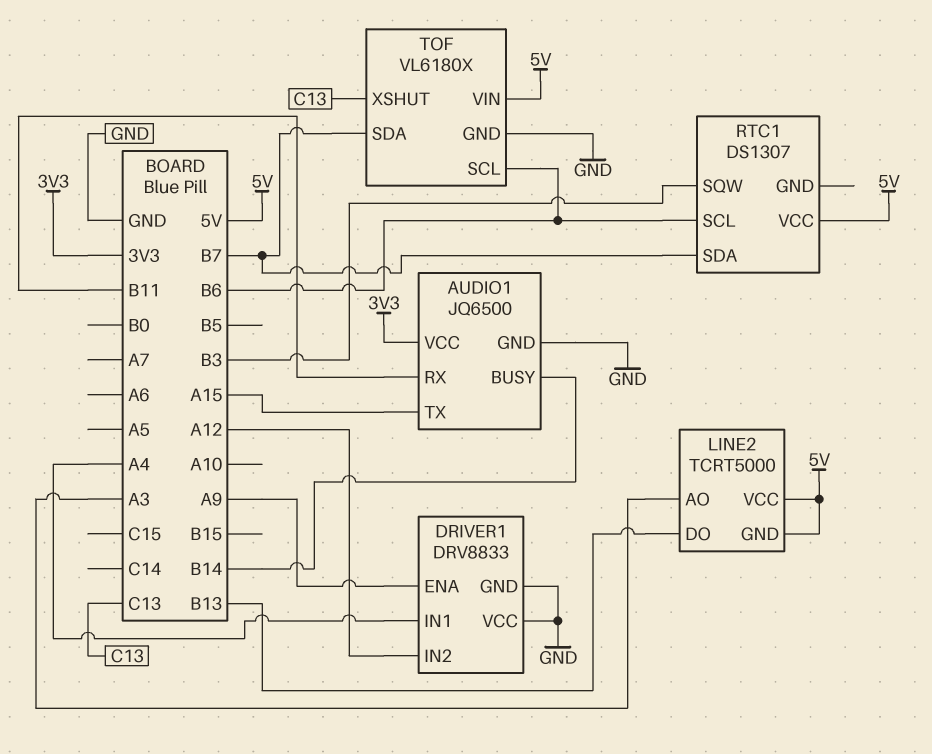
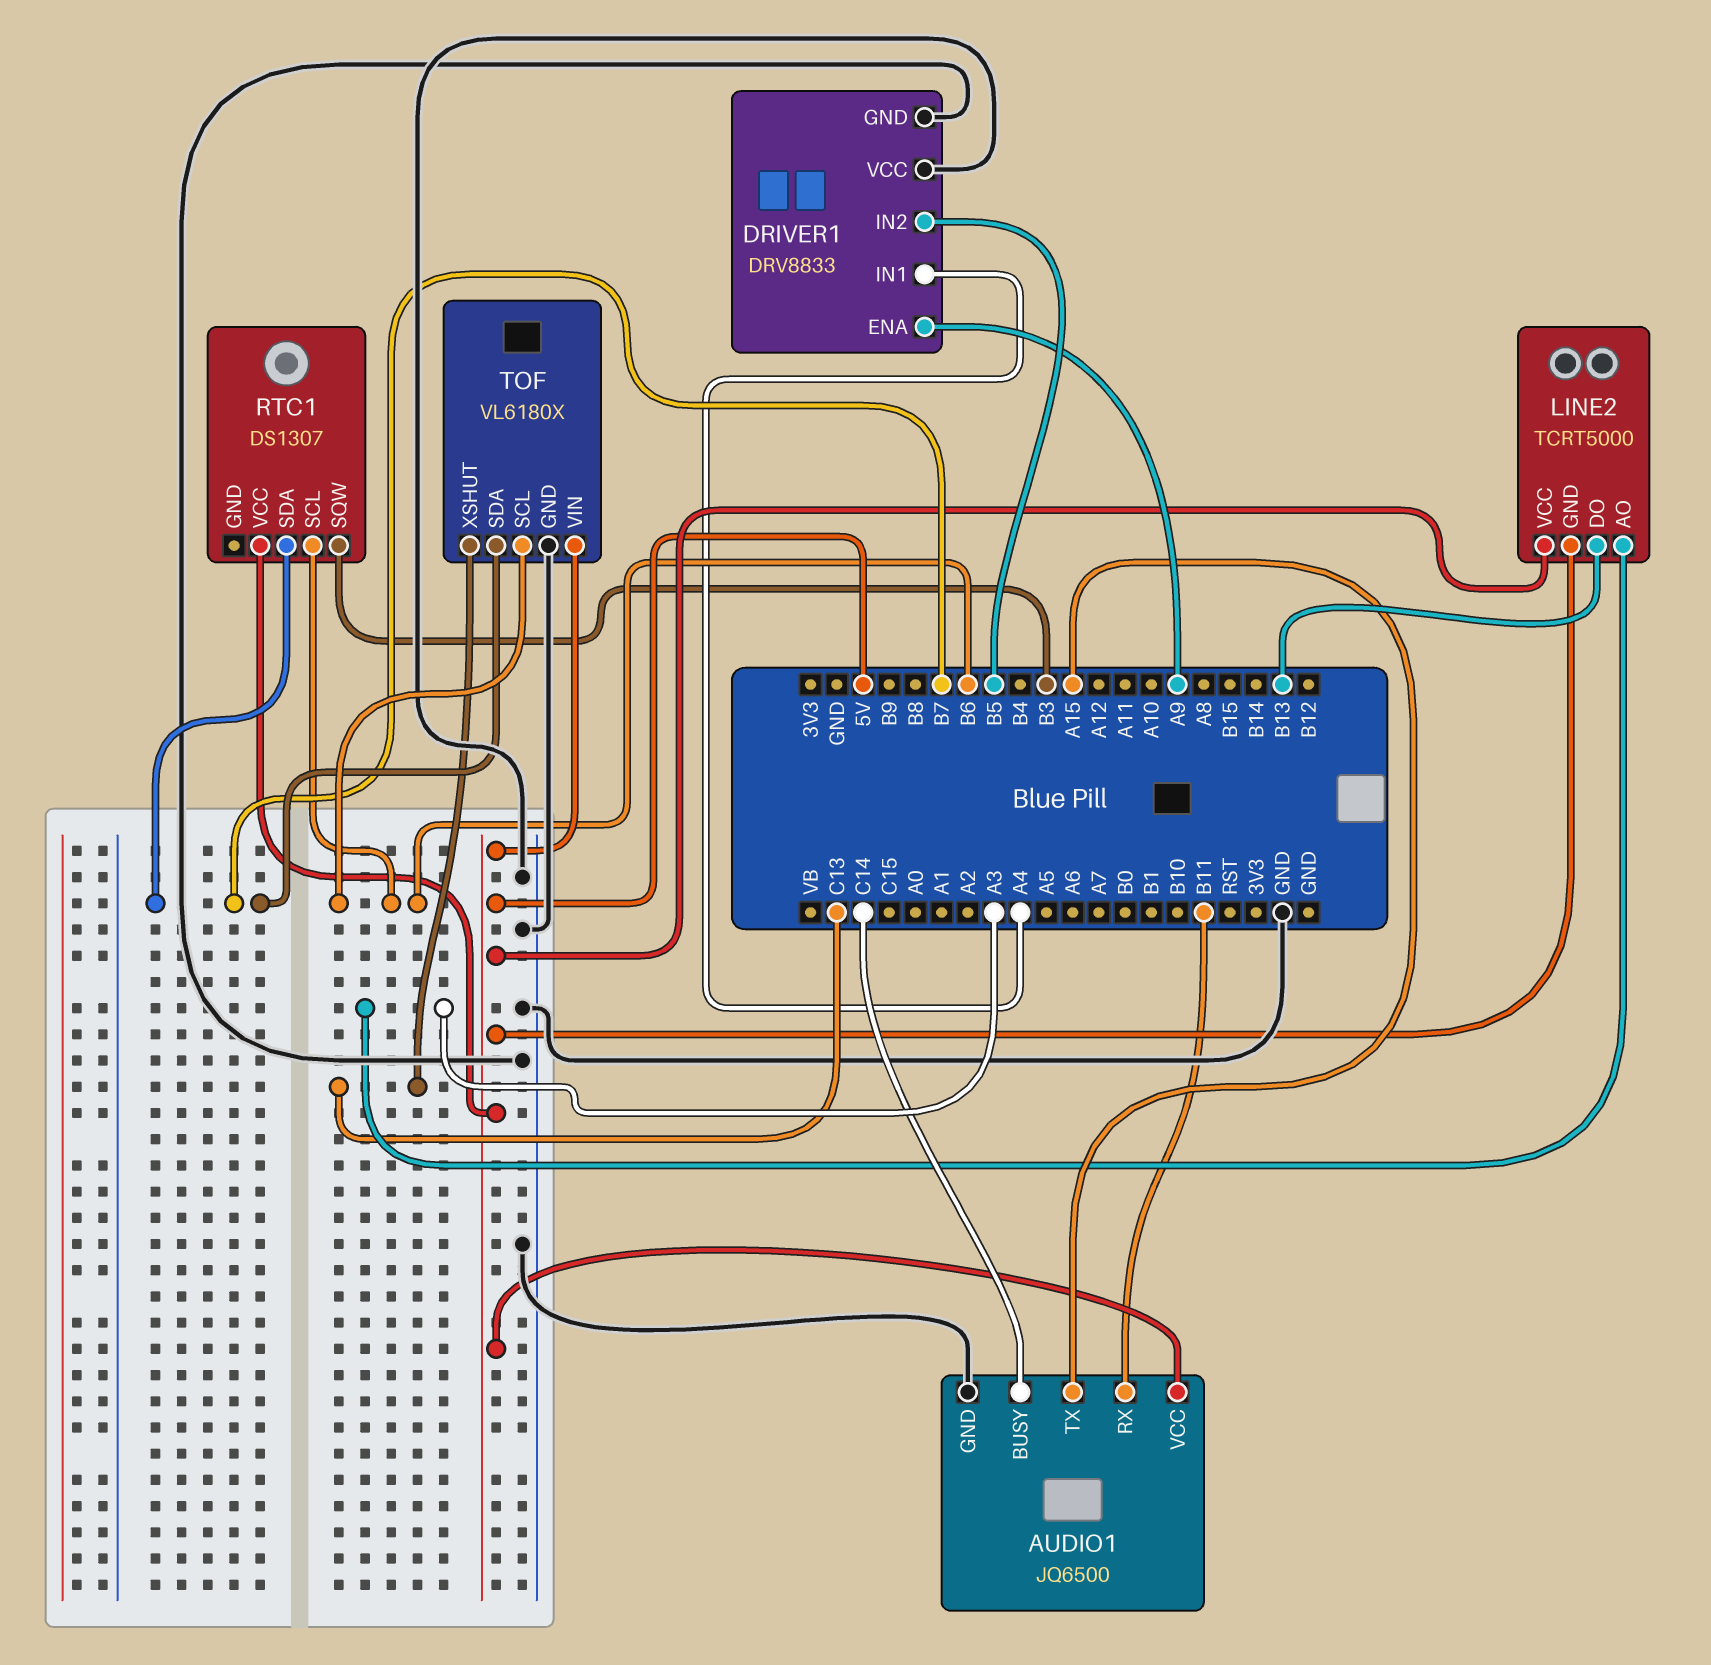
AUDIO1 pin BUSY: B14 -> C14
AUDIO1 pin VCC: 3V3 -> 5V
DRIVER1 pin IN2: A12 -> B5

